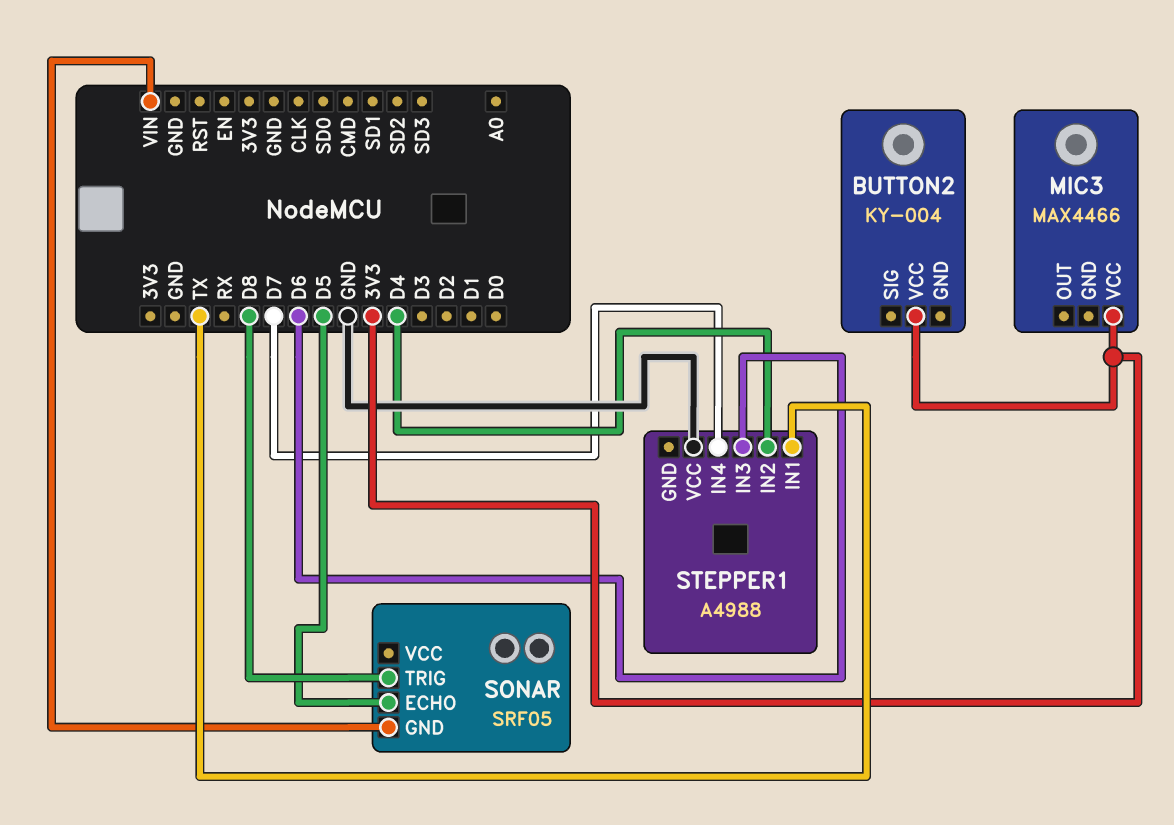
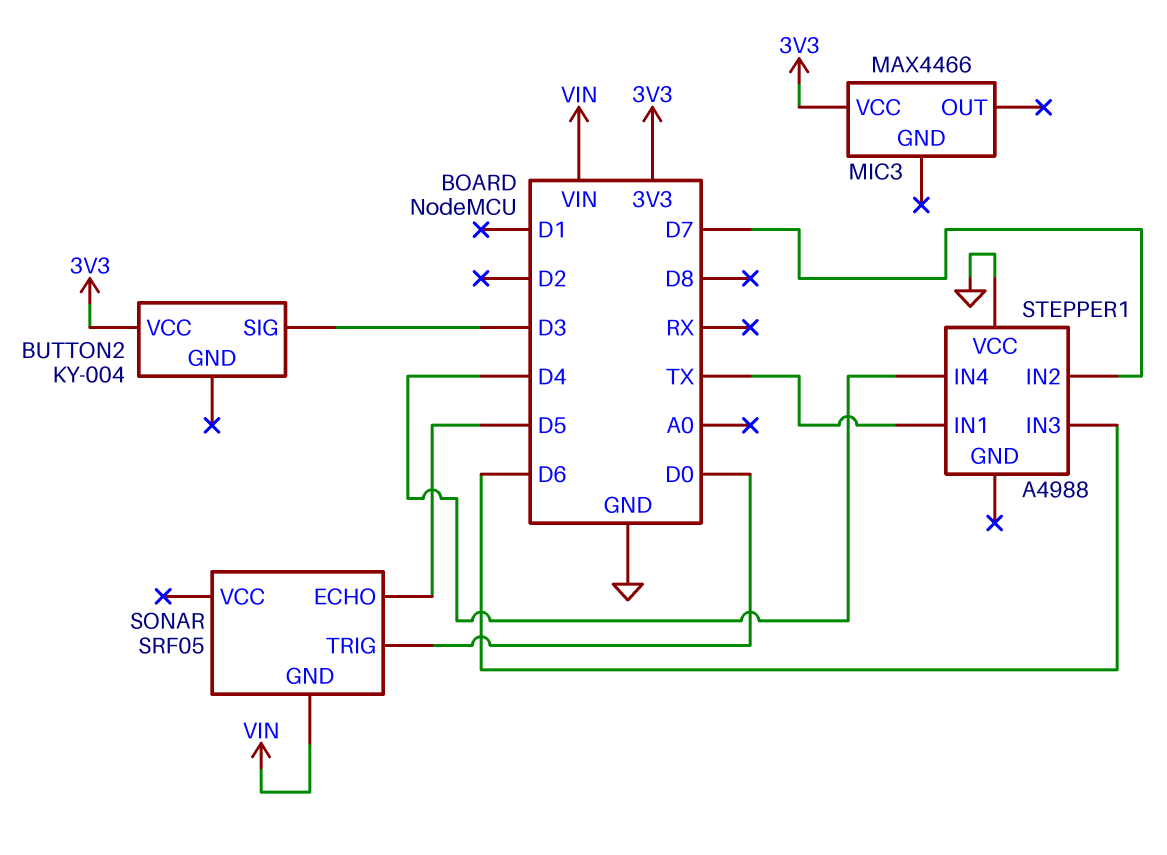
BUTTON2 pin SIG: none -> D3
SONAR pin TRIG: D8 -> D0
STEPPER1 pin IN2: D4 -> D7
STEPPER1 pin IN4: D7 -> D4

